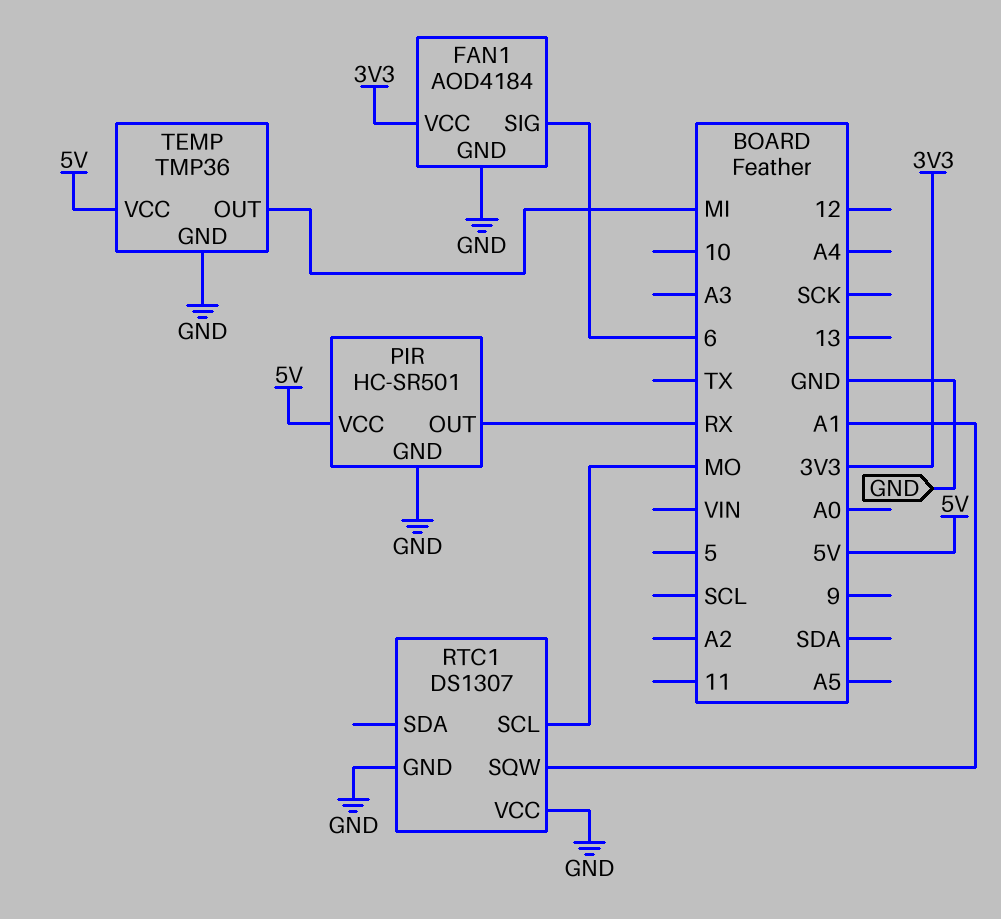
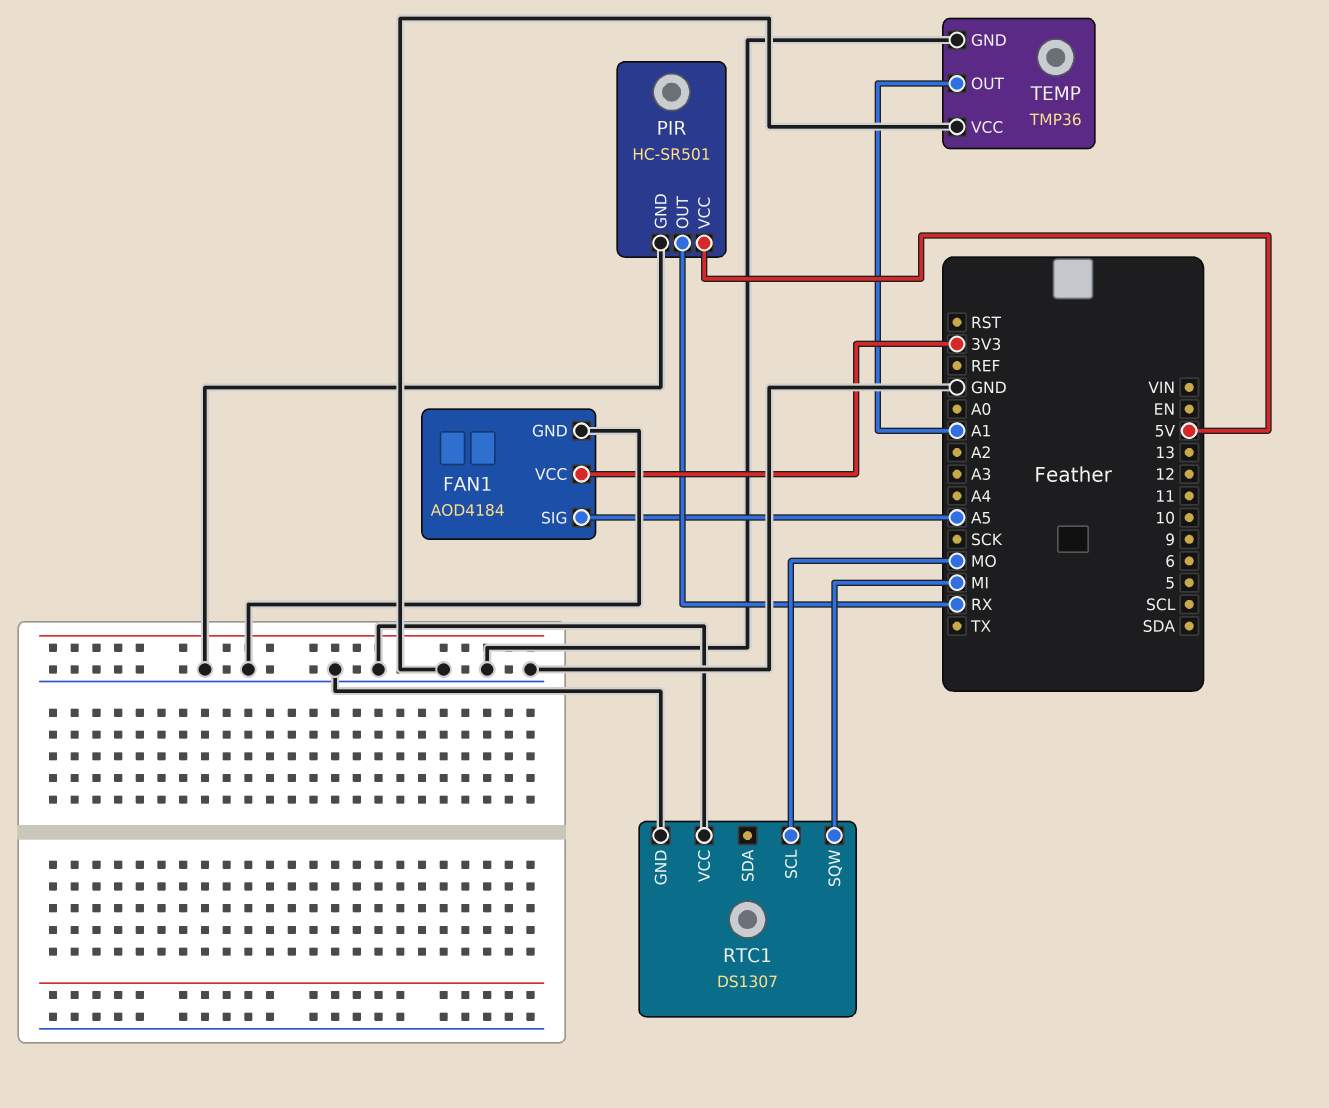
FAN1 pin SIG: 6 -> A5
RTC1 pin SQW: A1 -> MI
TEMP pin OUT: MI -> A1
TEMP pin VCC: 5V -> GND

